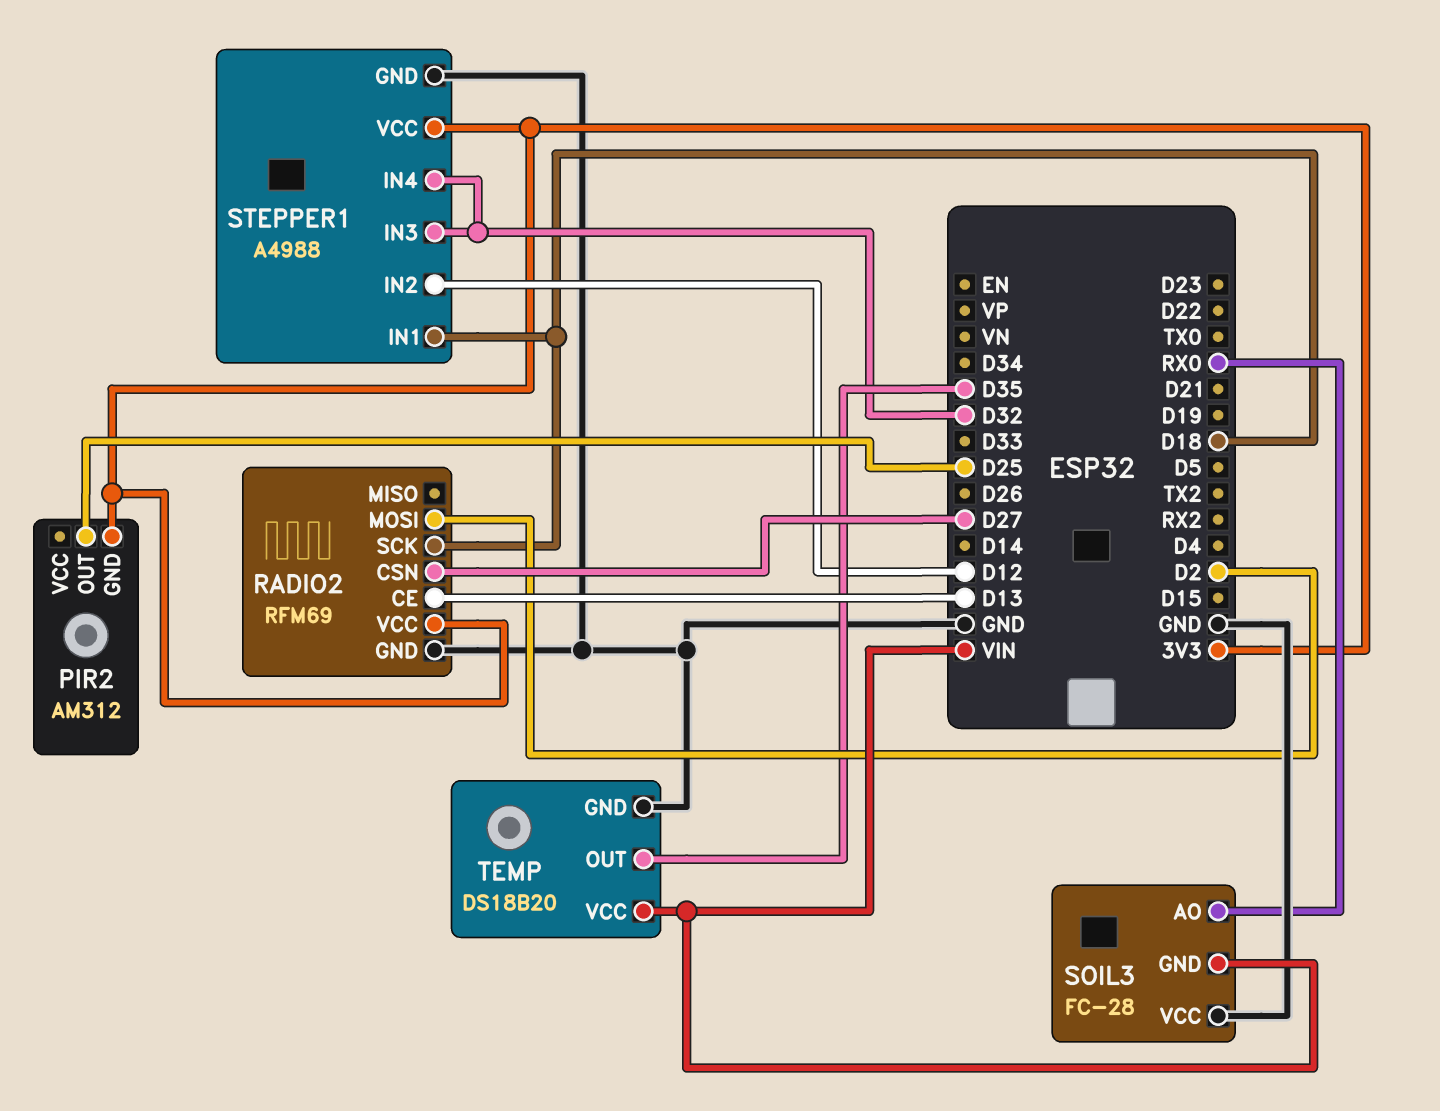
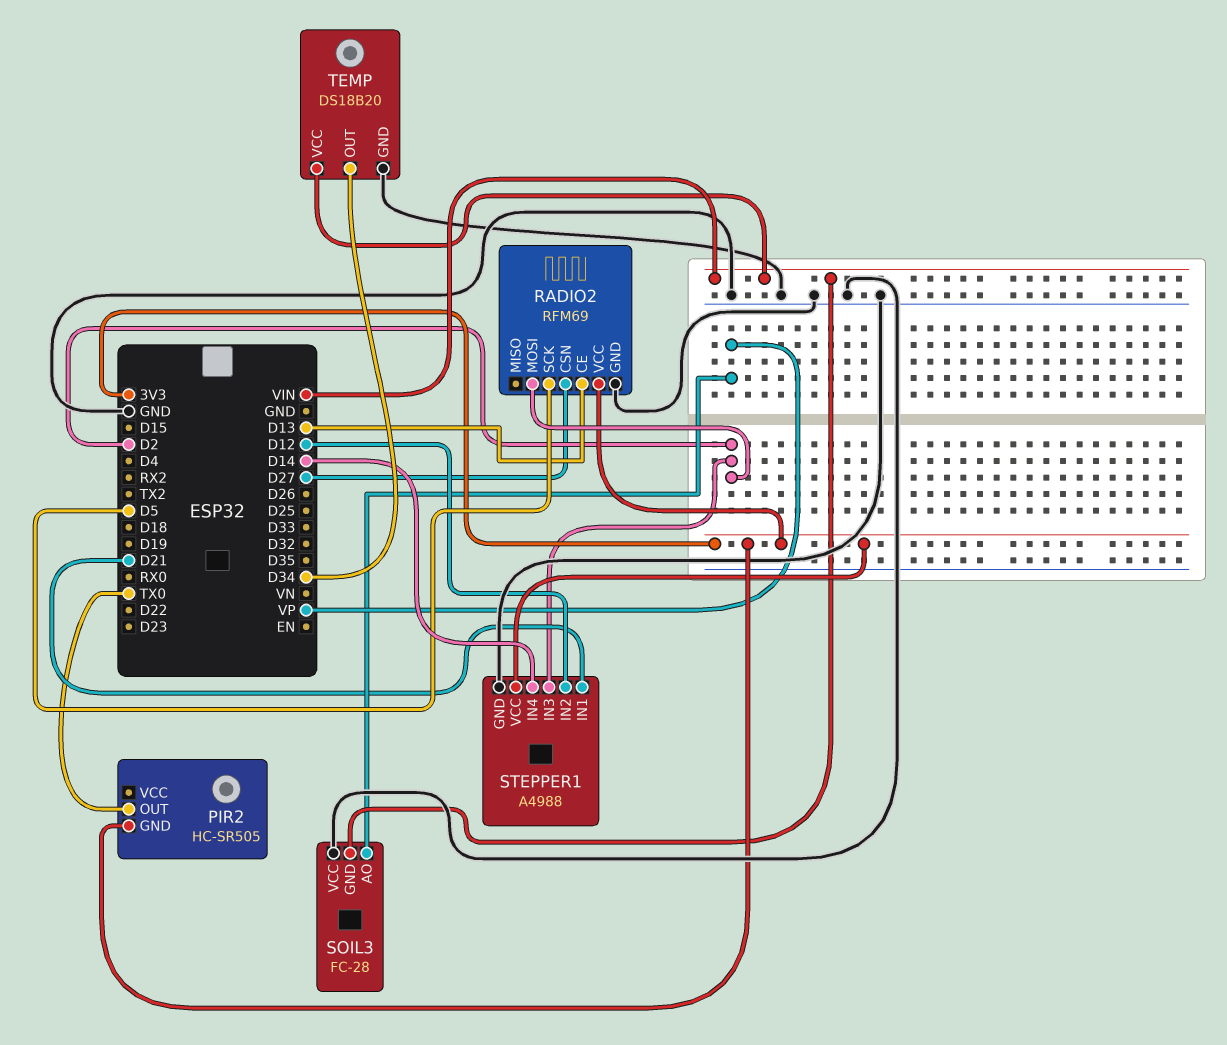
PIR2: AM312 -> HC-SR505
PIR2 pin OUT: D25 -> TX0
RADIO2 pin SCK: D18 -> D5
SOIL3 pin AO: RX0 -> VP
STEPPER1 pin IN1: D18 -> D21
STEPPER1 pin IN3: D32 -> D2
STEPPER1 pin IN4: D32 -> D14
TEMP pin OUT: D35 -> D34

